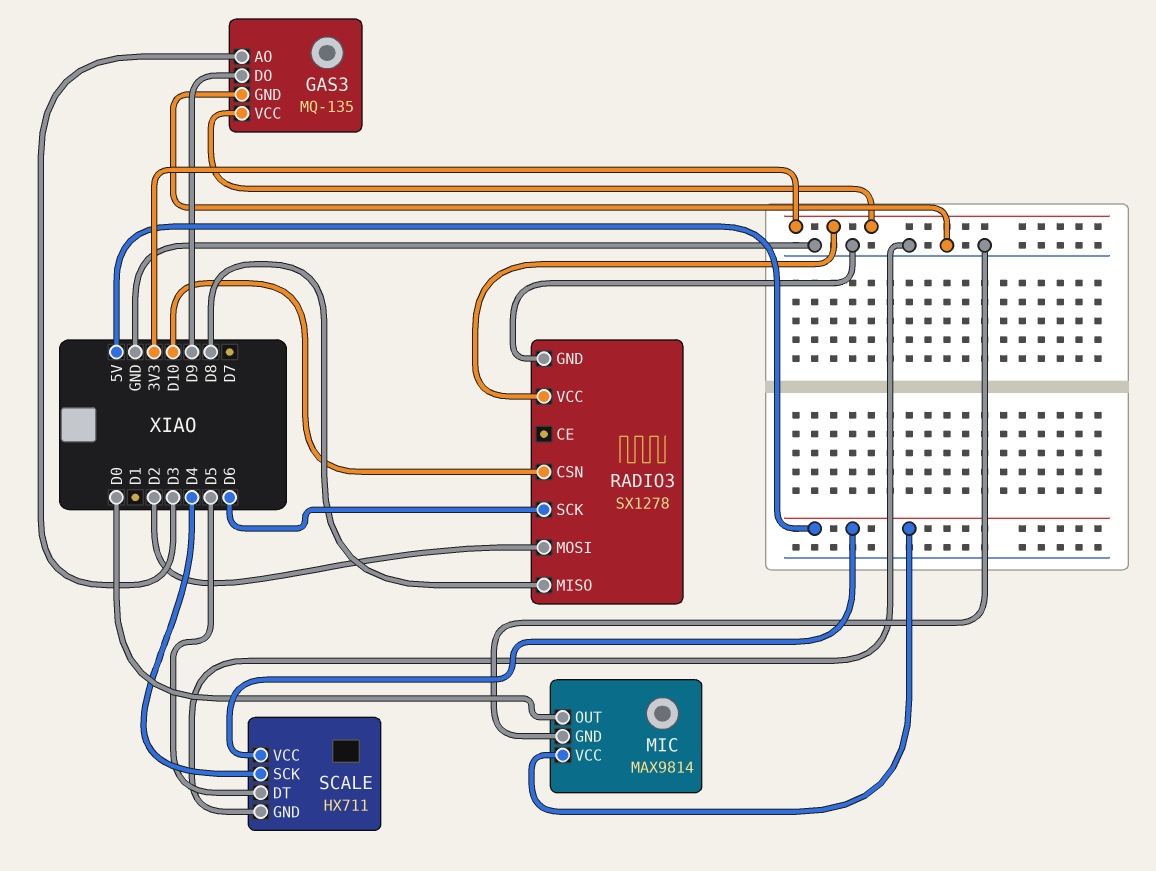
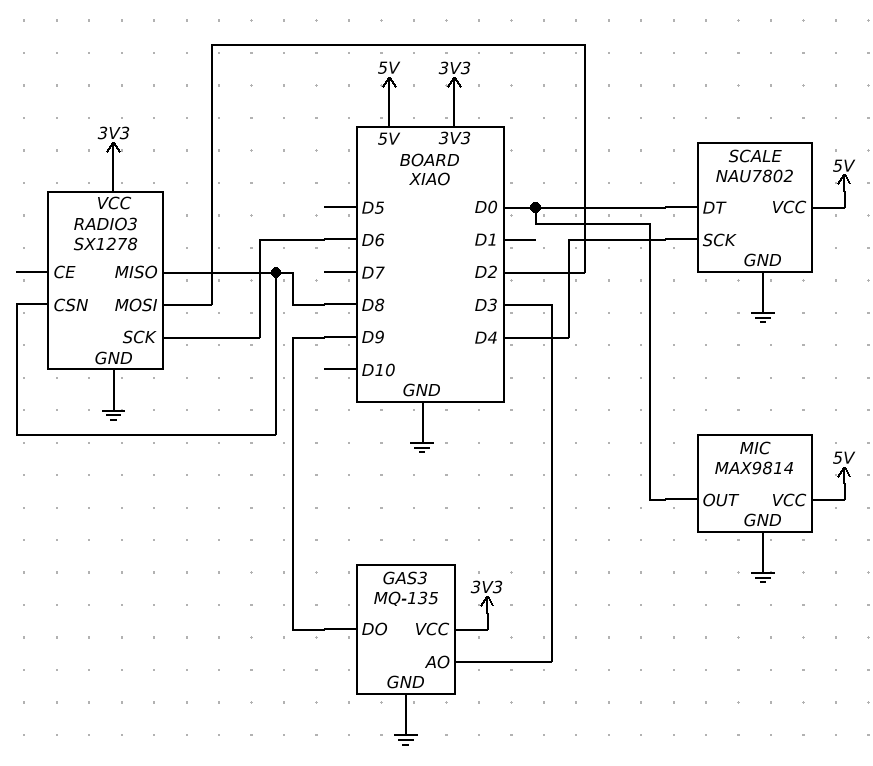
RADIO3 pin CSN: D10 -> D8
SCALE: HX711 -> NAU7802
SCALE pin DT: D5 -> D0

